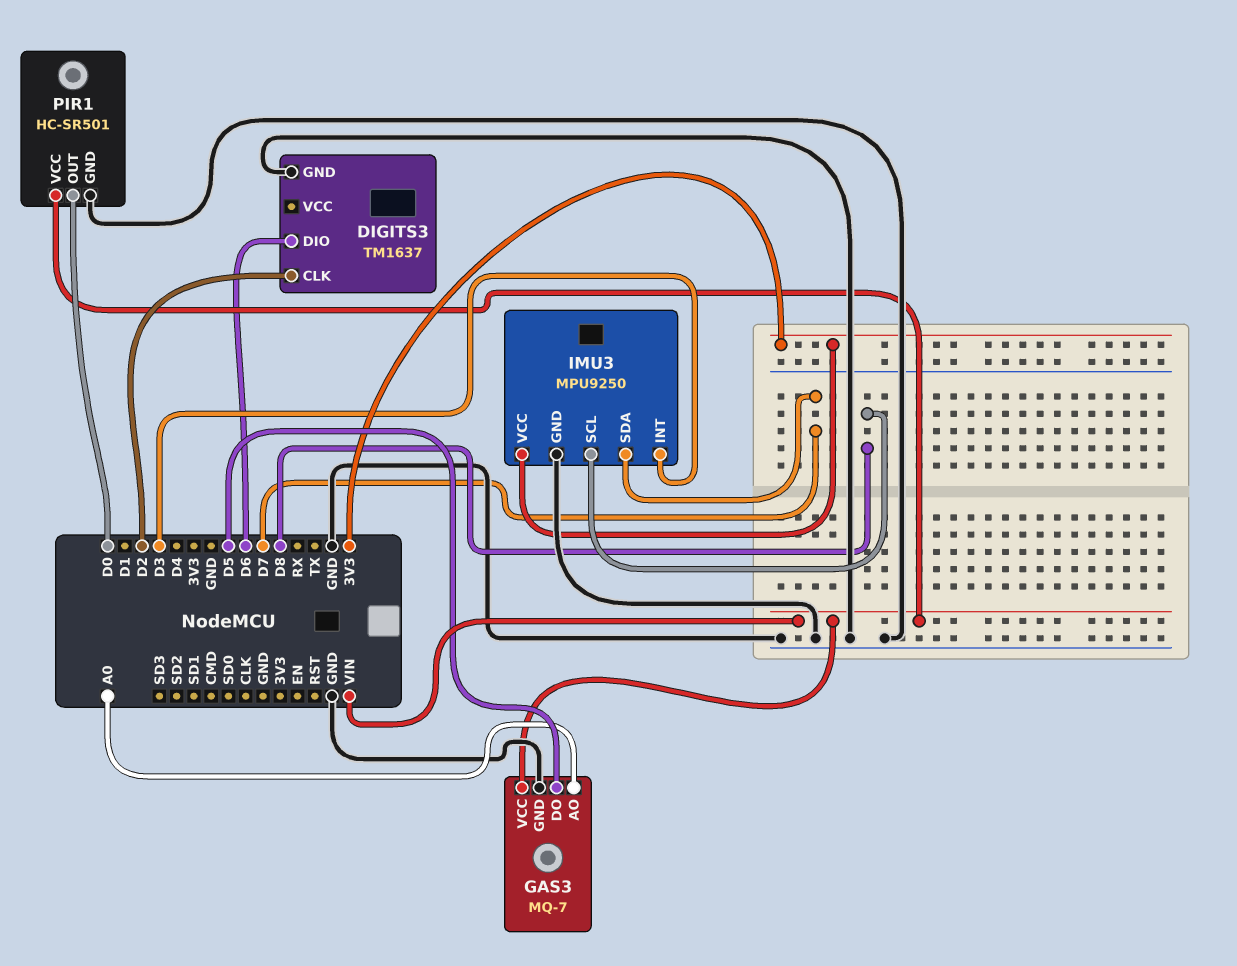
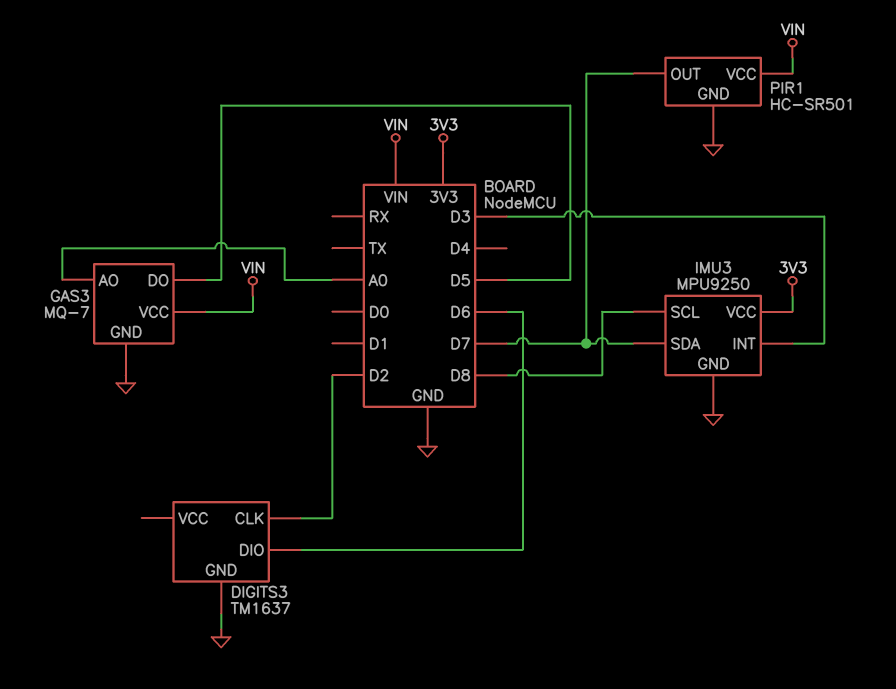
PIR1 pin OUT: D0 -> D7

